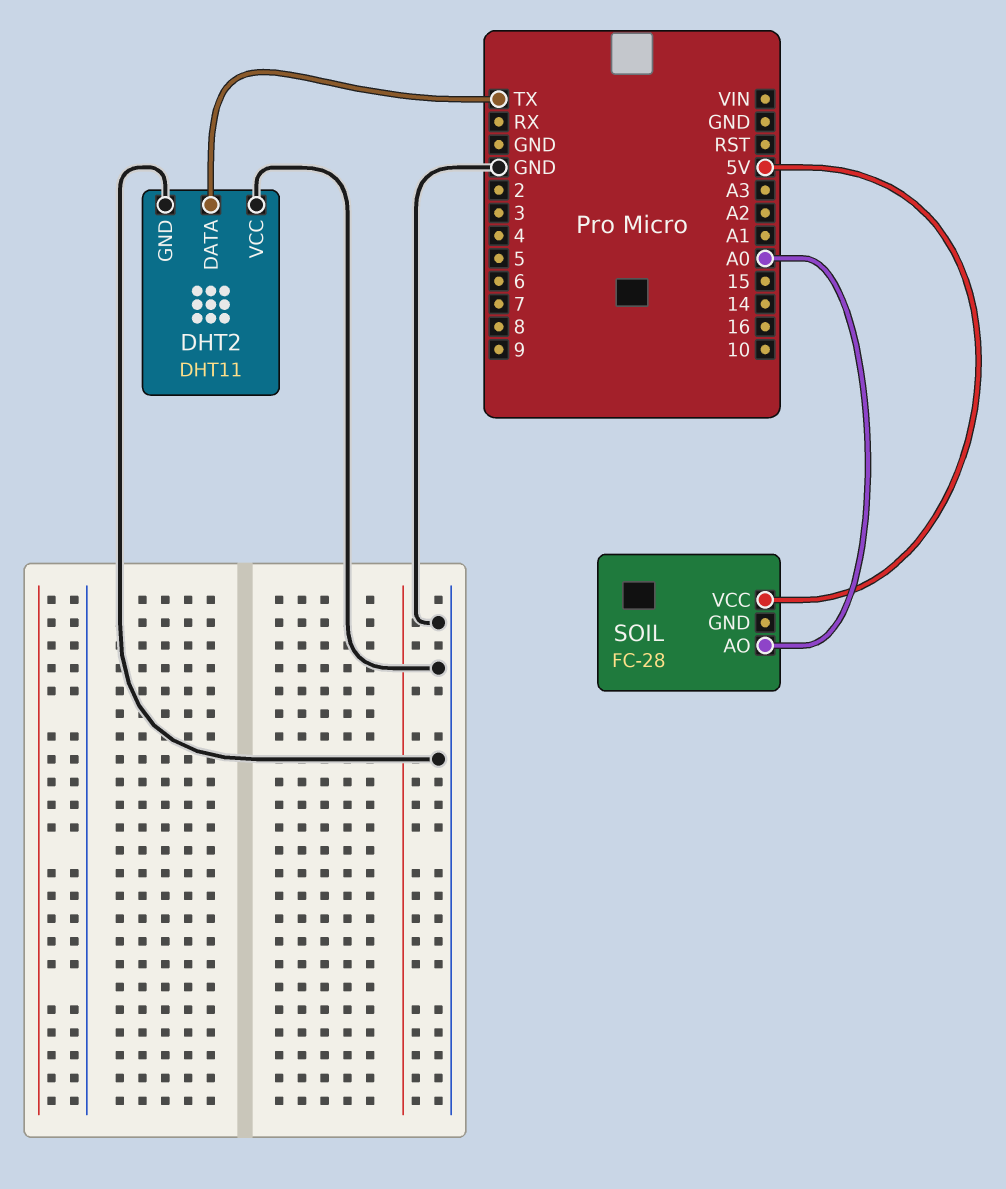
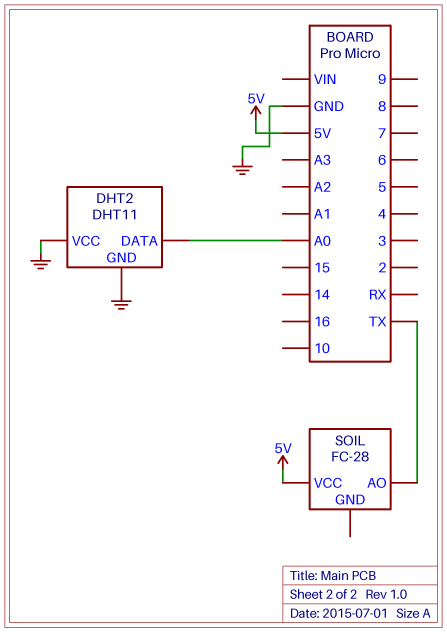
DHT2 pin DATA: TX -> A0
SOIL pin AO: A0 -> TX

